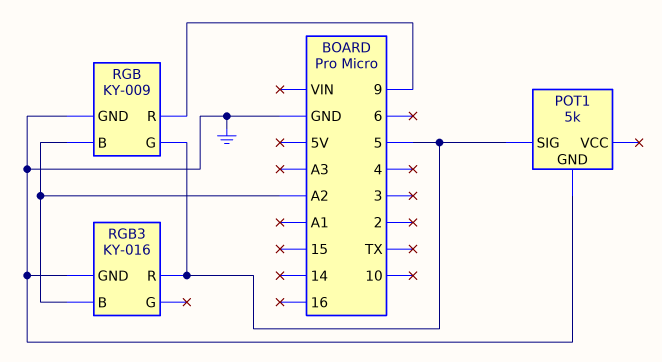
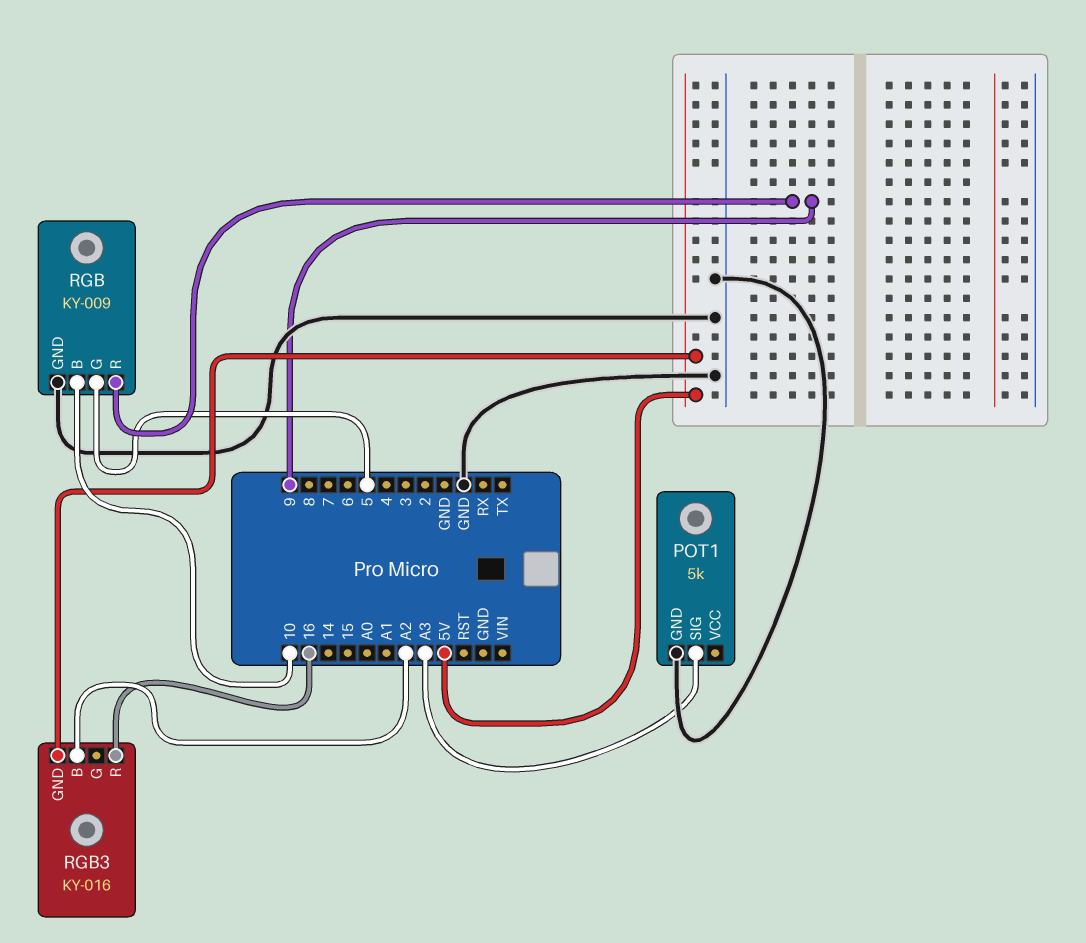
POT1 pin SIG: 5 -> A3
RGB pin B: A2 -> 10
RGB3 pin GND: GND -> 5V
RGB3 pin R: 5 -> 16

